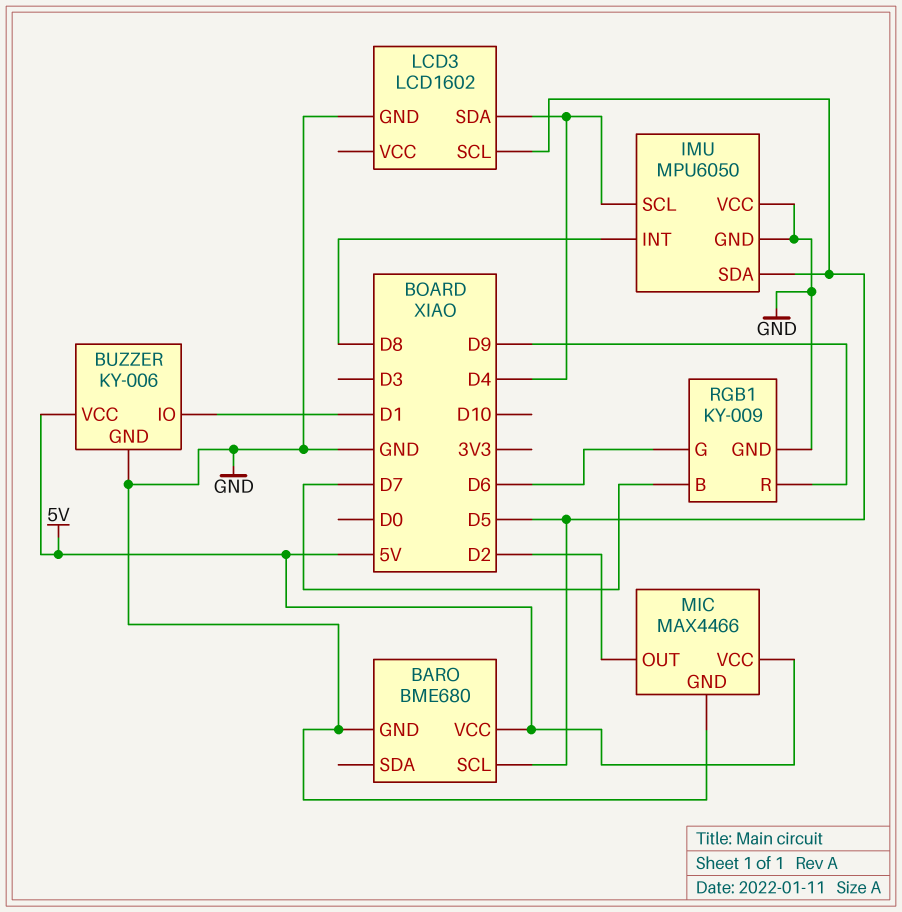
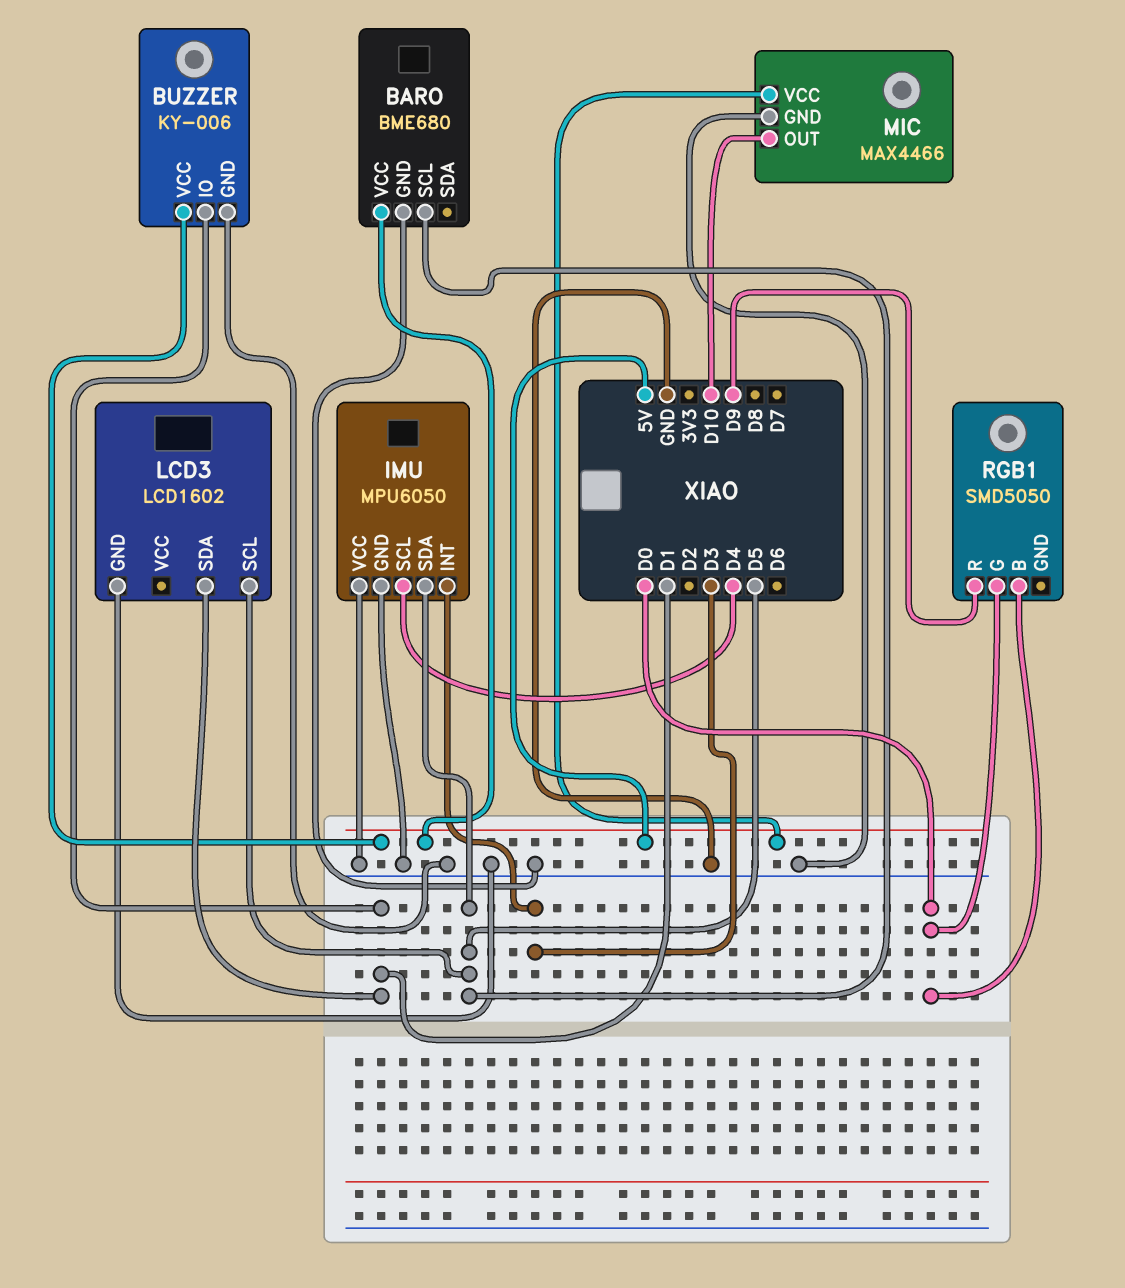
IMU pin INT: D8 -> D3
LCD3 pin SDA: D4 -> D1
MIC pin OUT: D2 -> D10
RGB1: KY-009 -> SMD5050
RGB1 pin B: D7 -> D0
RGB1 pin G: D6 -> D0
RGB1 pin GND: GND -> none

